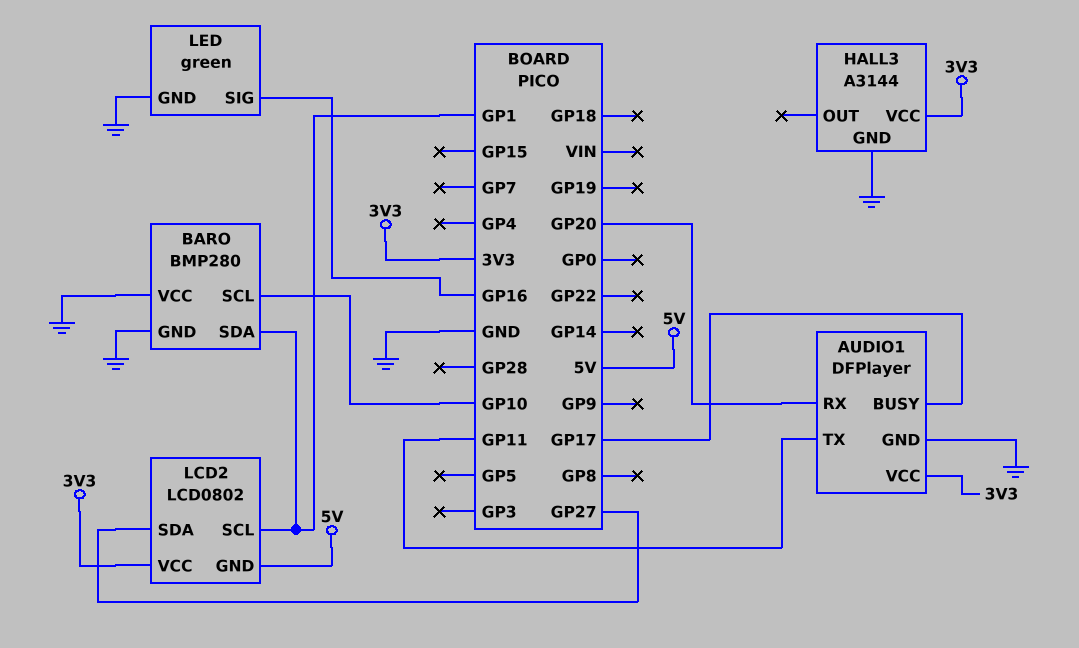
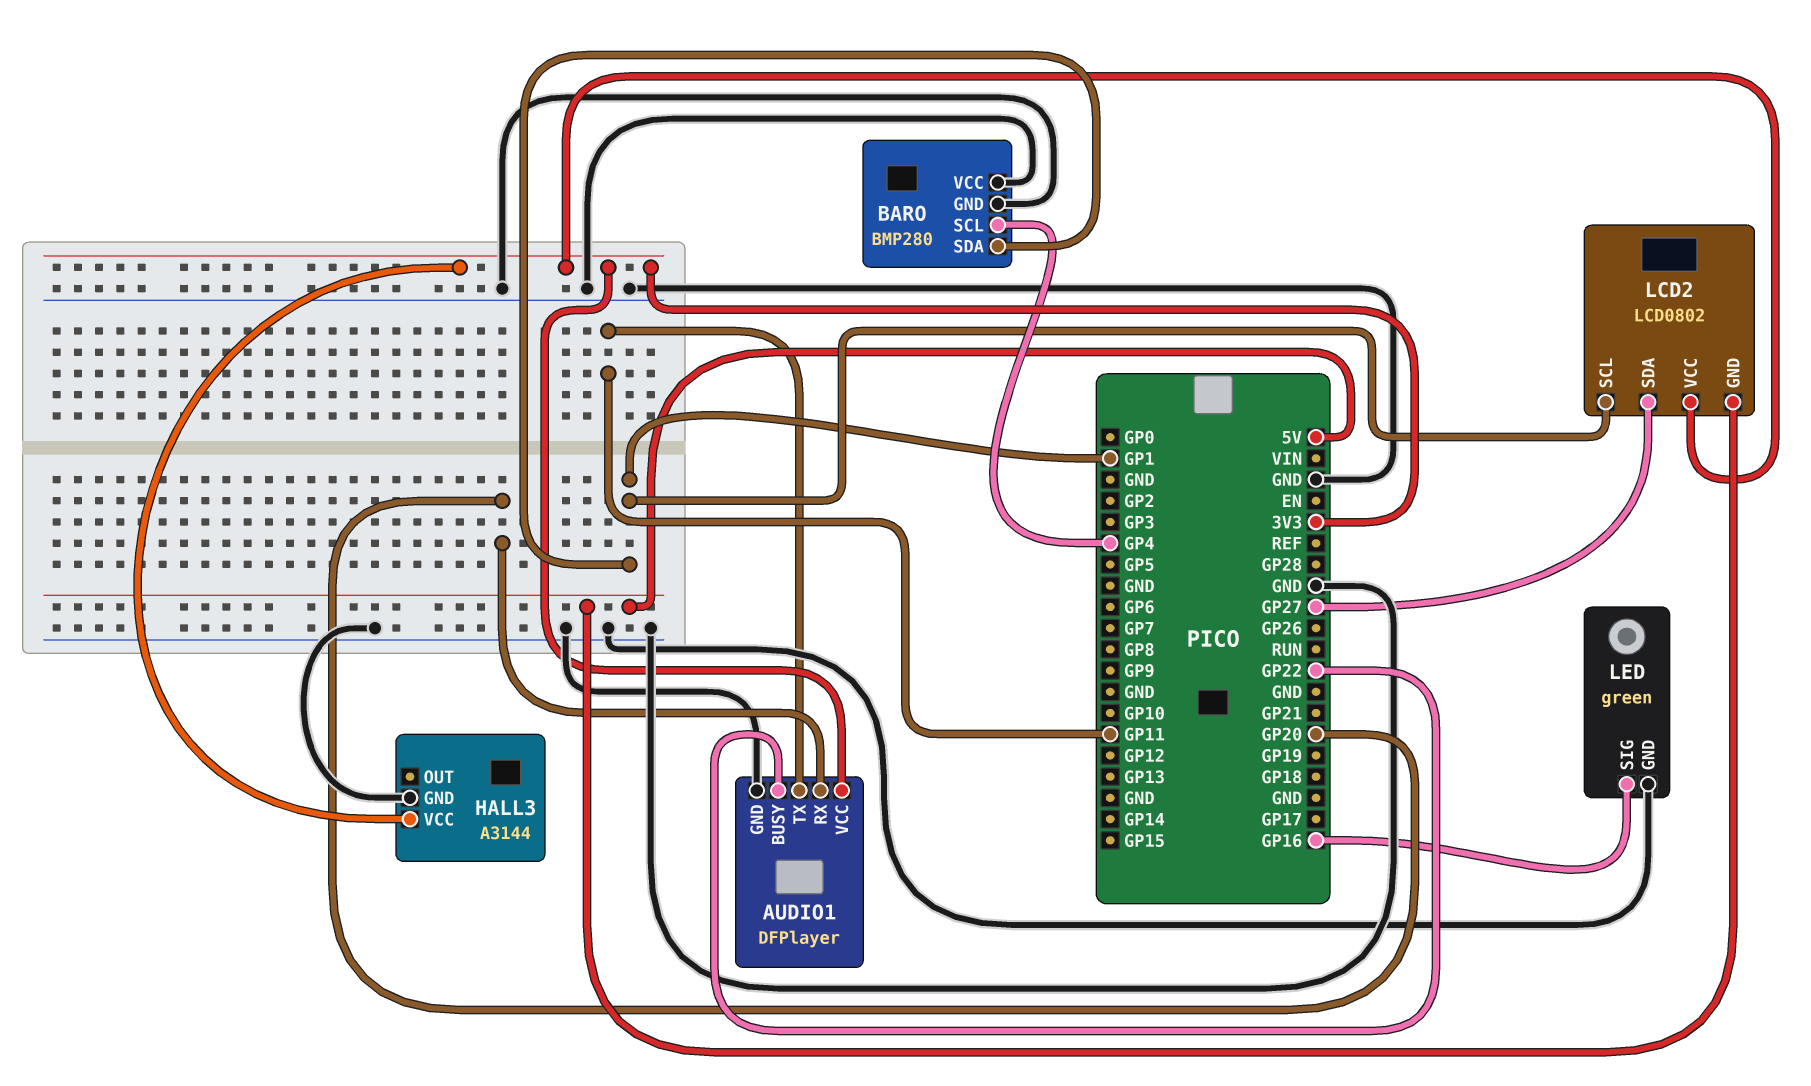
AUDIO1 pin BUSY: GP17 -> GP22
BARO pin SCL: GP10 -> GP4

